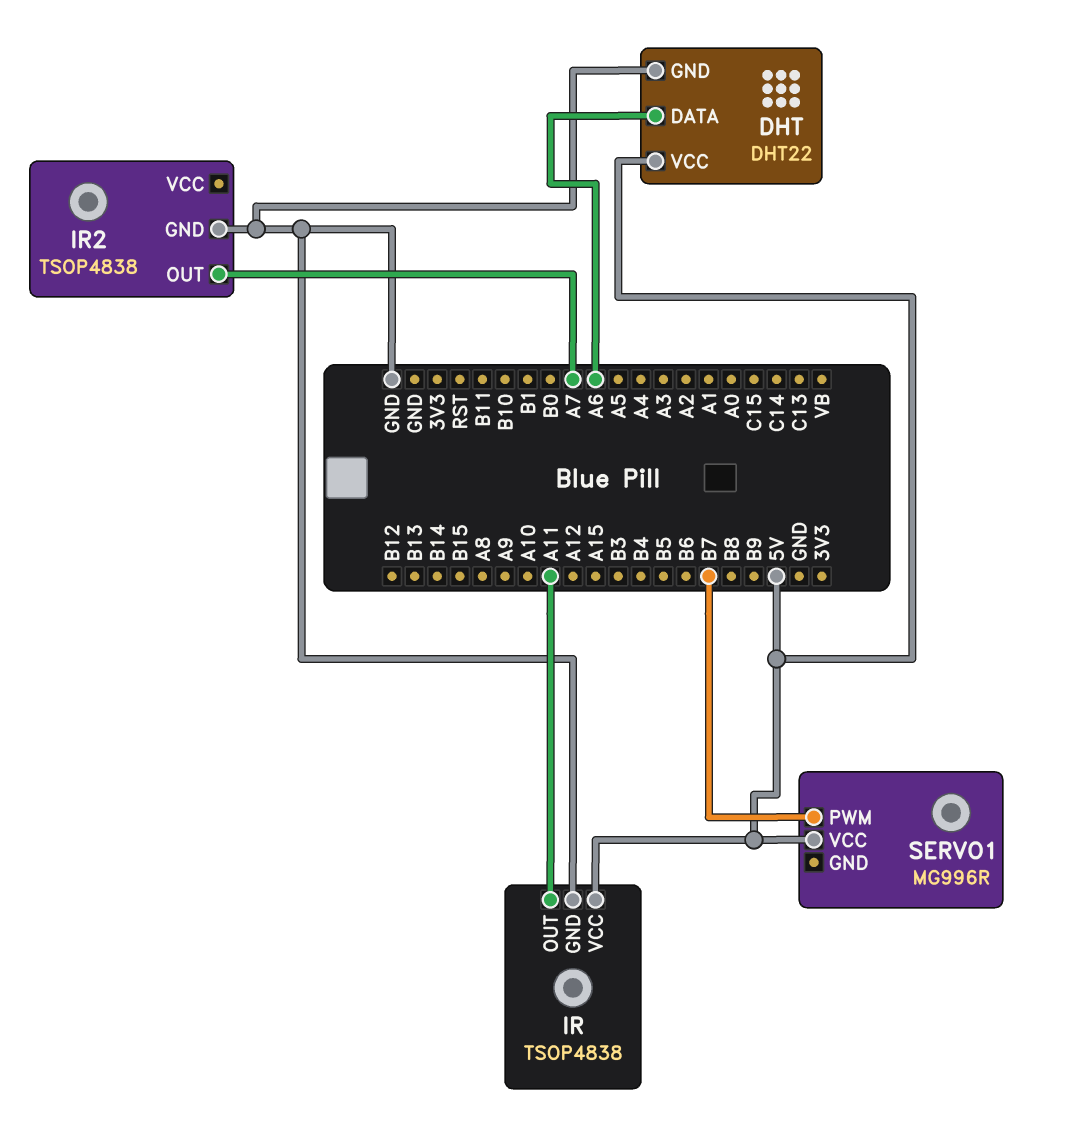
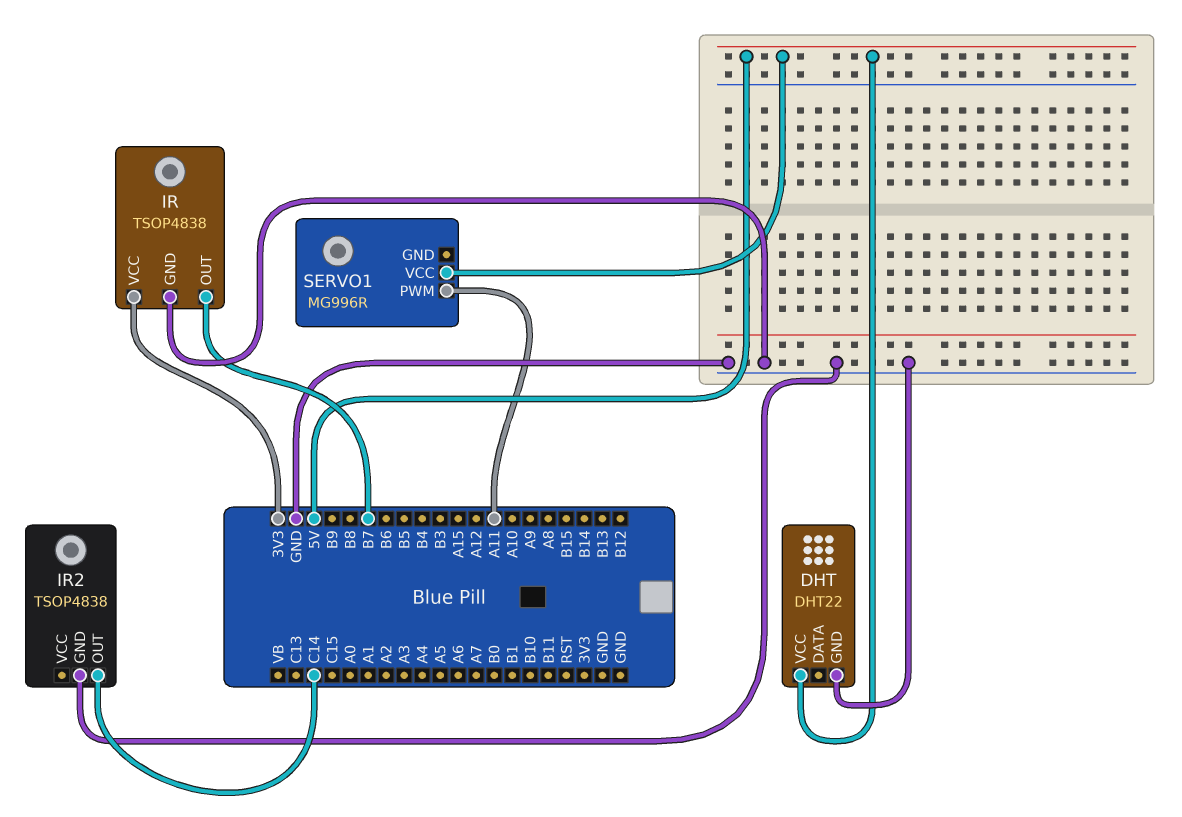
DHT pin DATA: A6 -> none
IR pin OUT: A11 -> B7
IR pin VCC: 5V -> 3V3
IR2 pin OUT: A7 -> C14
SERVO1 pin PWM: B7 -> A11

